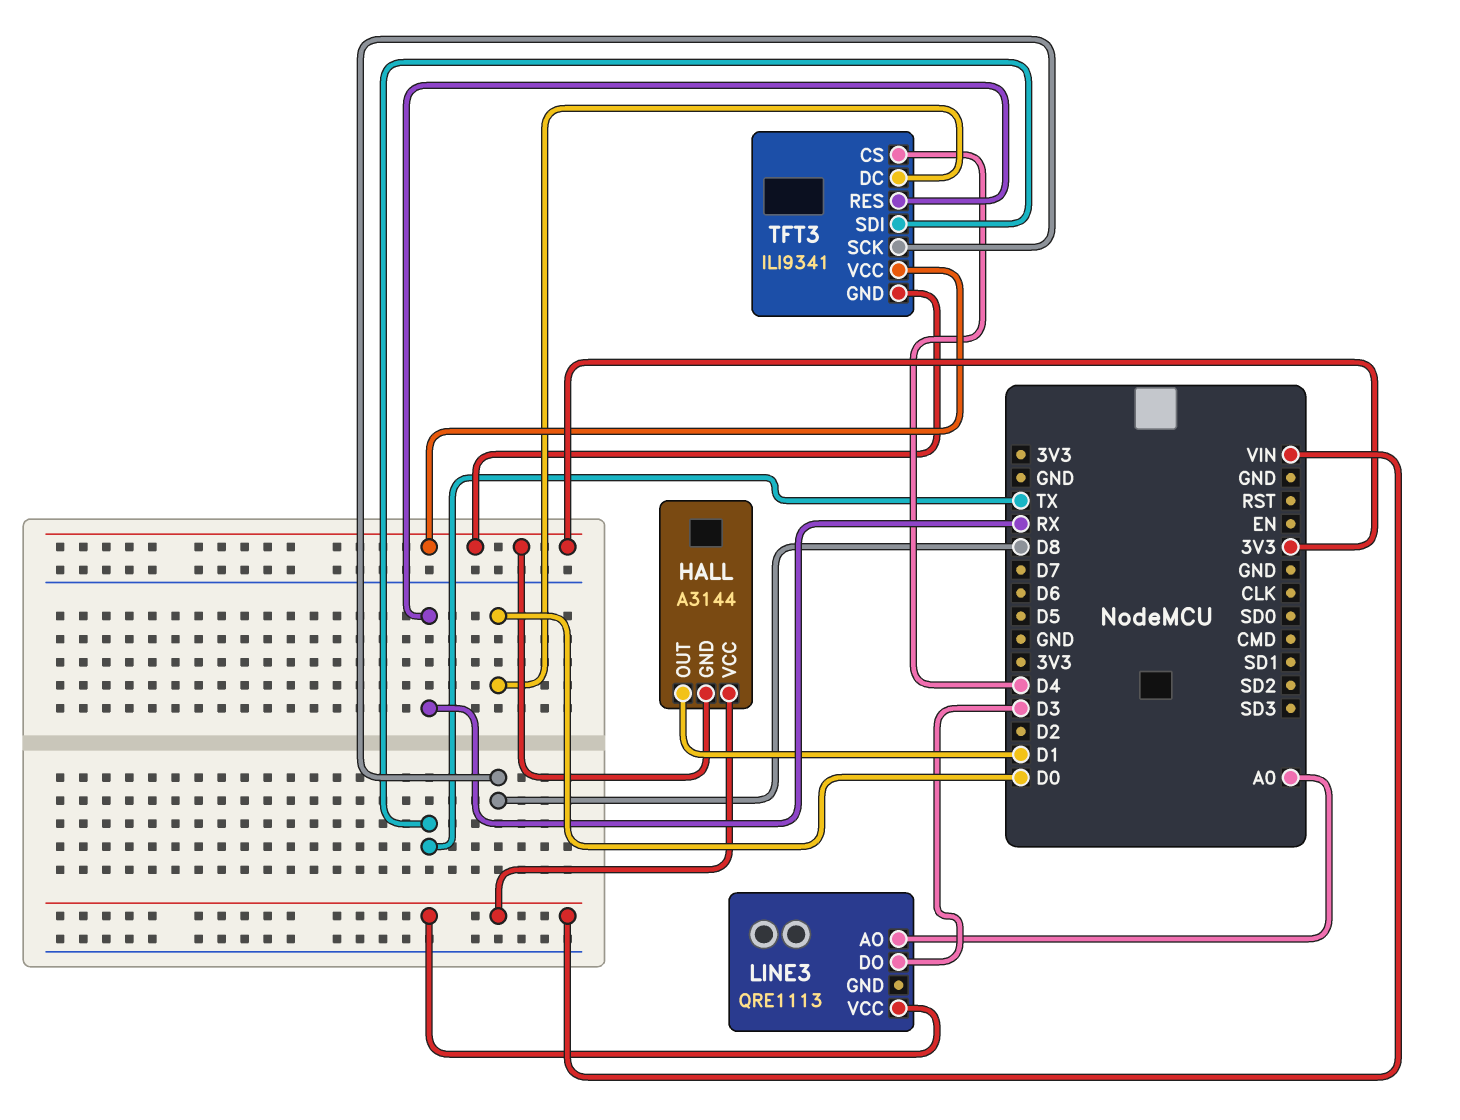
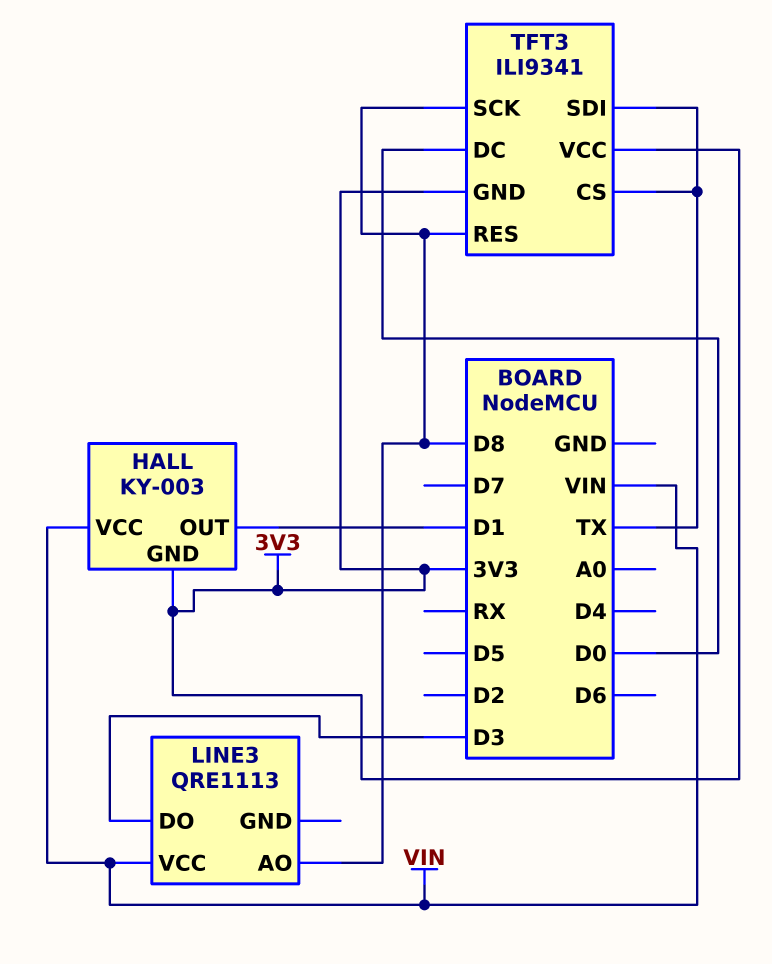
HALL: A3144 -> KY-003
LINE3 pin AO: A0 -> D8
TFT3 pin CS: D4 -> TX
TFT3 pin RES: RX -> D8

